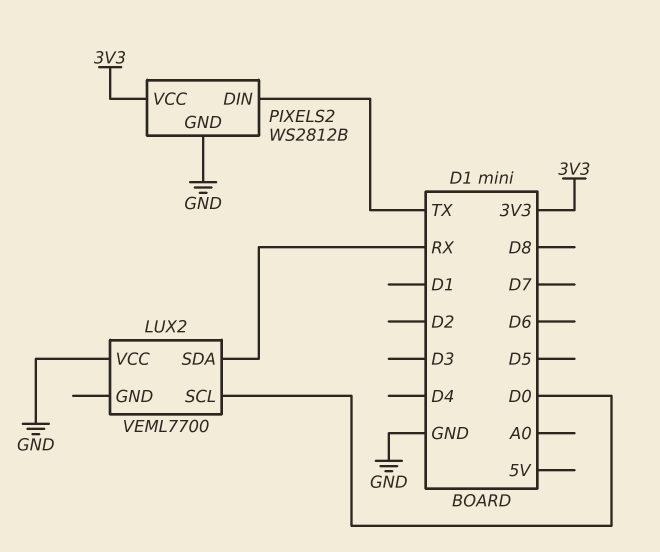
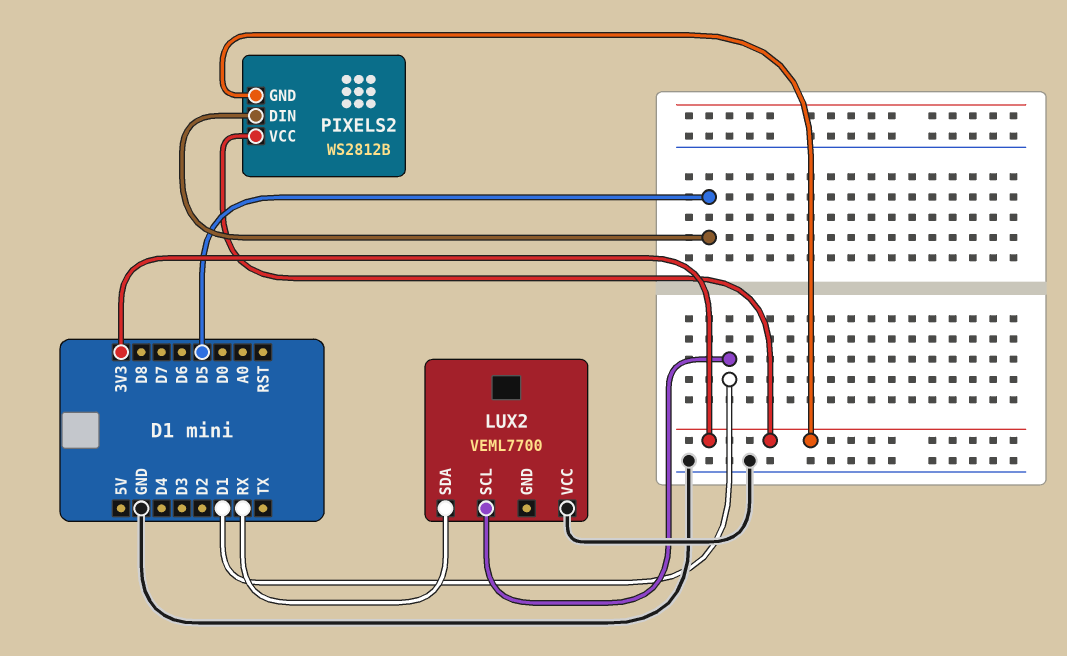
LUX2 pin SCL: D0 -> D1
PIXELS2 pin DIN: TX -> D5
PIXELS2 pin GND: GND -> 3V3

